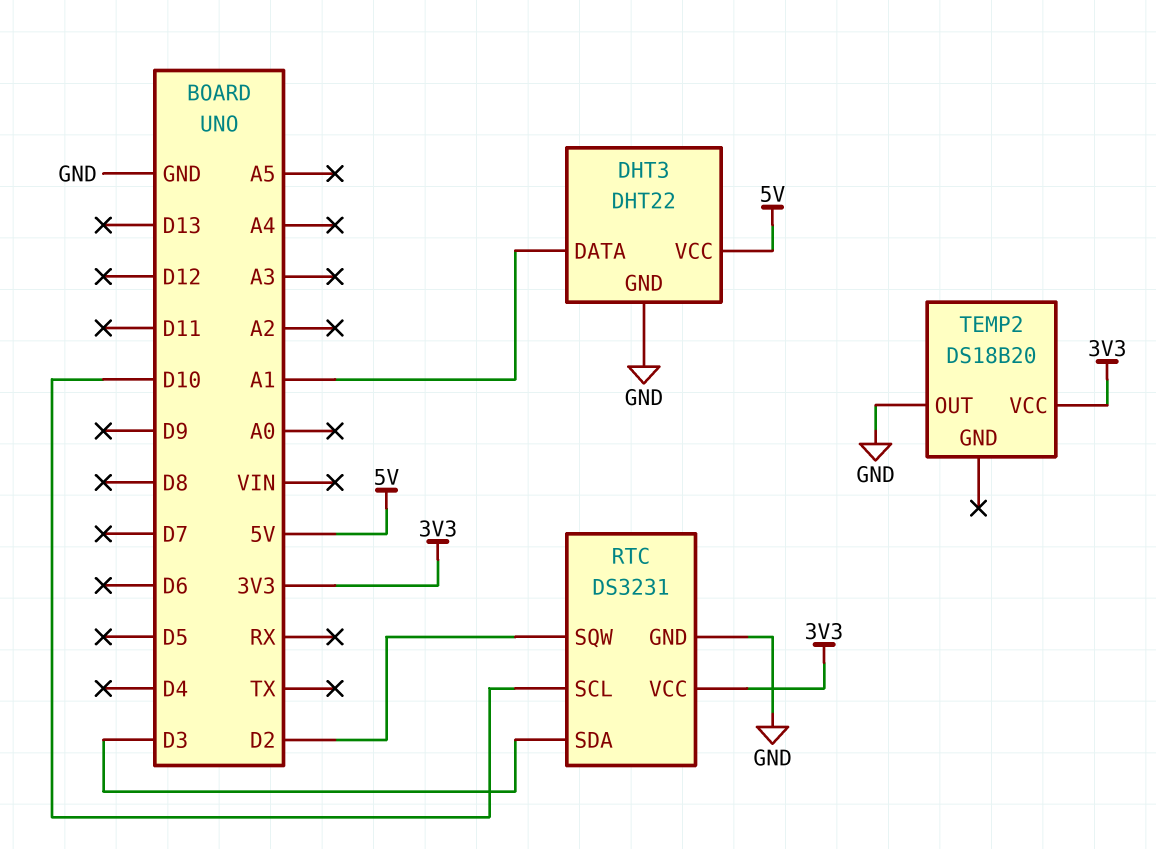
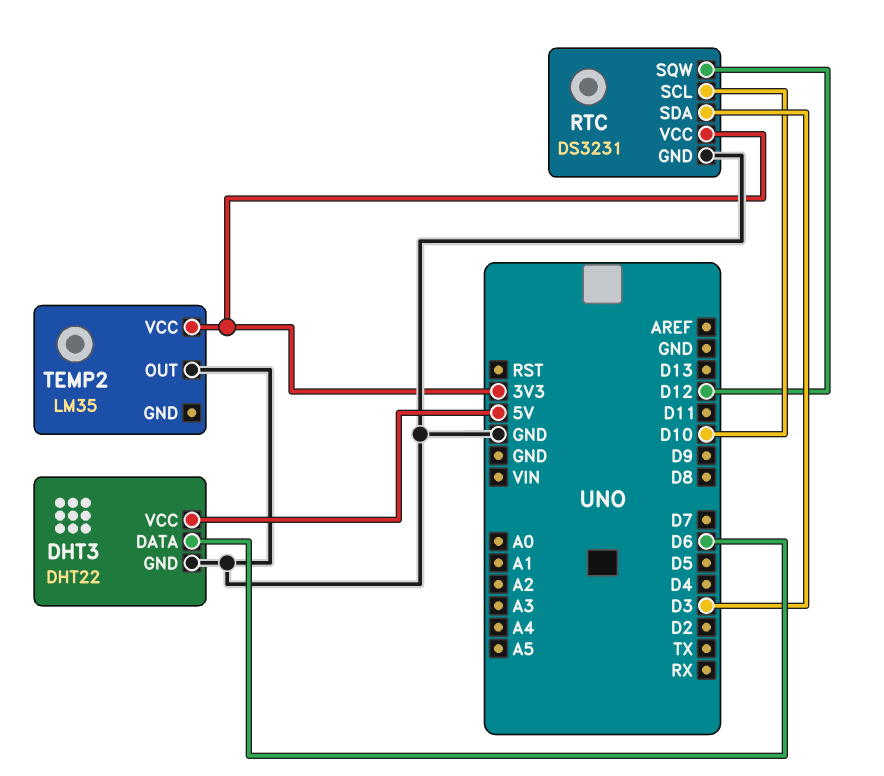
DHT3 pin DATA: A1 -> D6
RTC pin SQW: D2 -> D12
TEMP2: DS18B20 -> LM35

